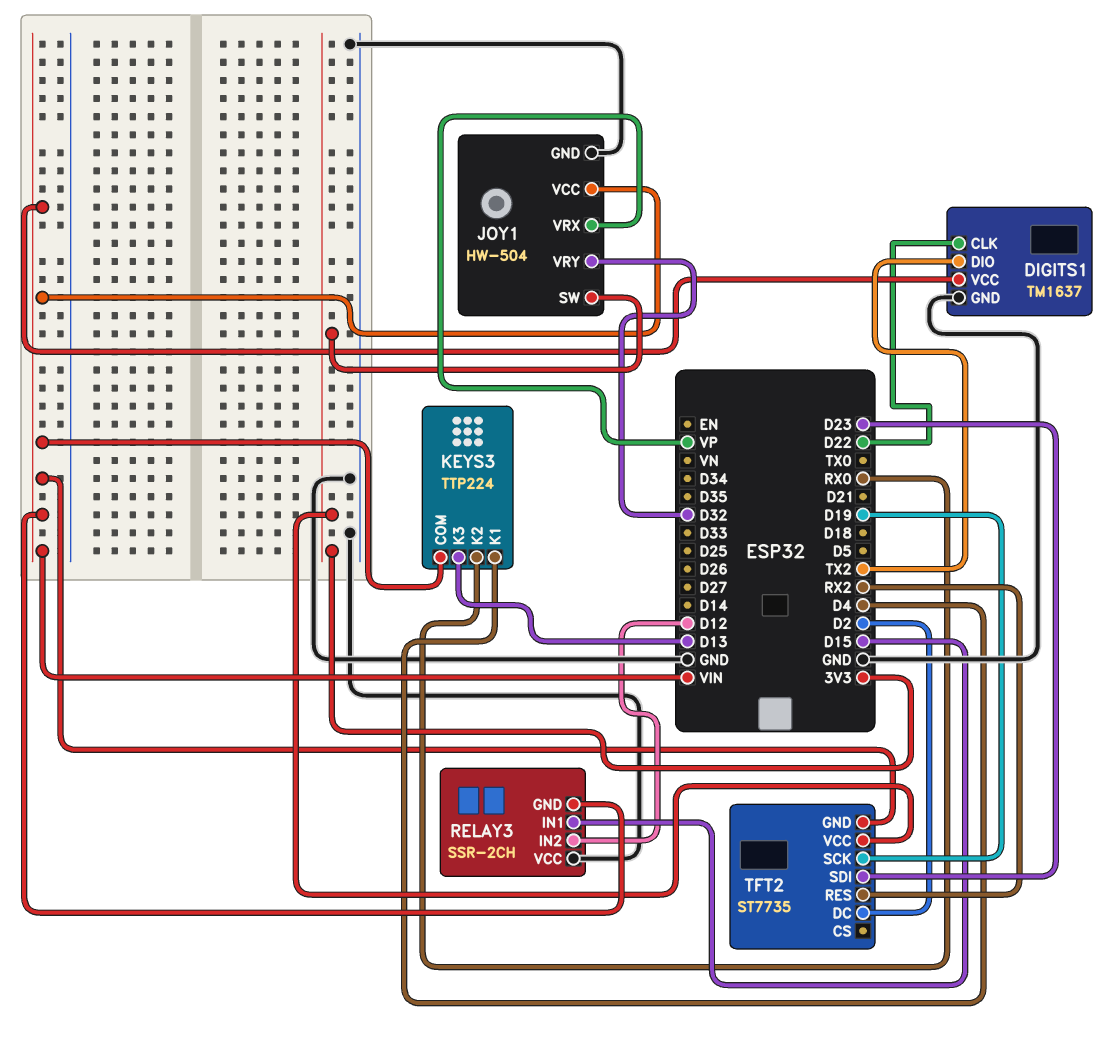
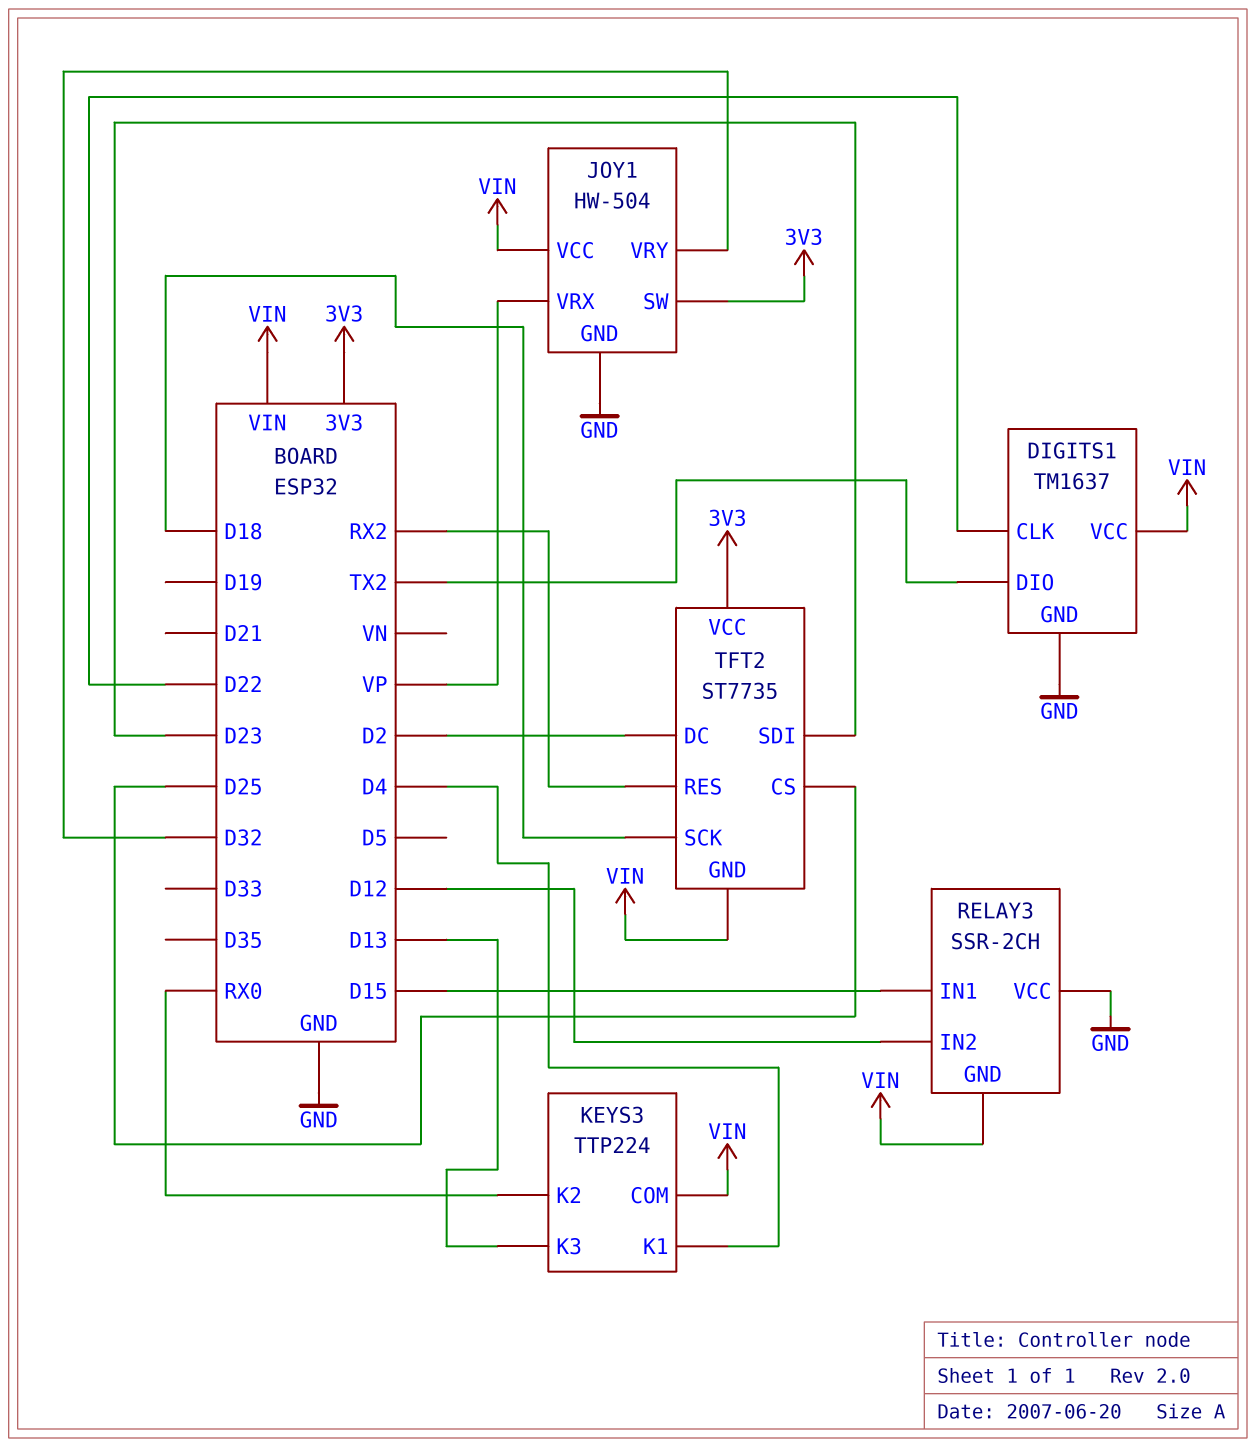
TFT2 pin CS: none -> D25
TFT2 pin SCK: D19 -> D18

